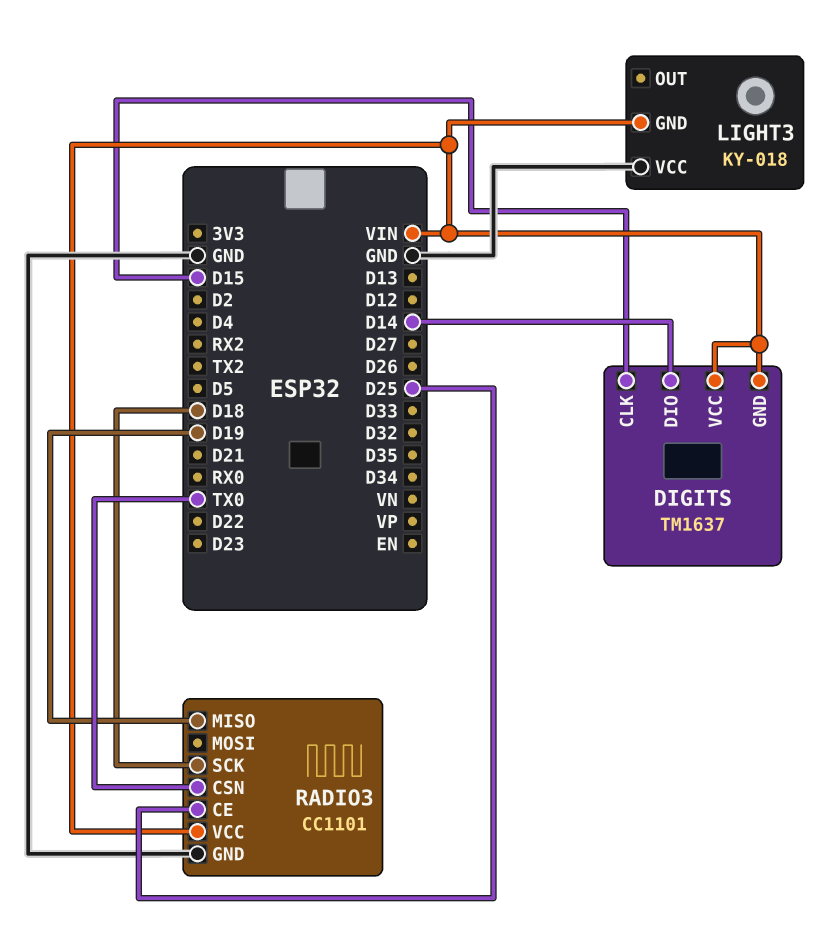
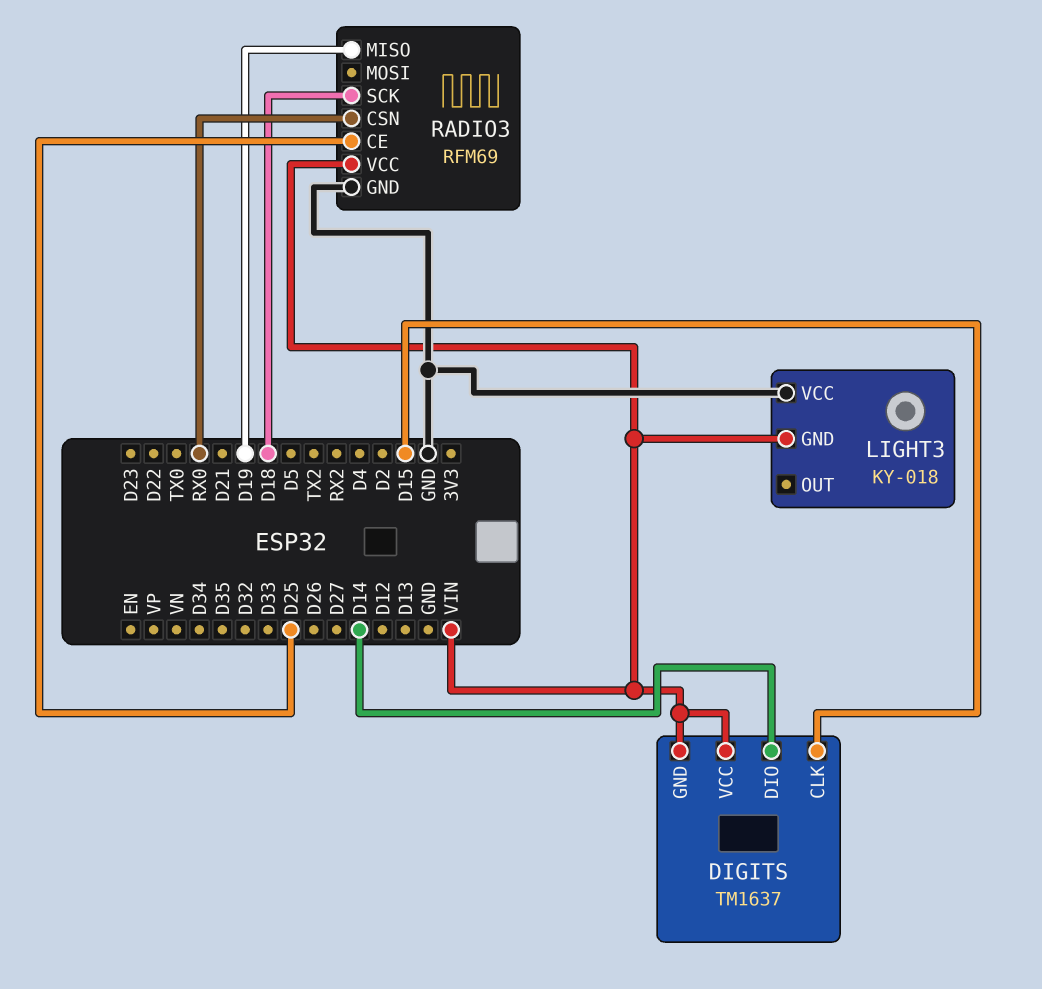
RADIO3: CC1101 -> RFM69
RADIO3 pin CSN: TX0 -> RX0

